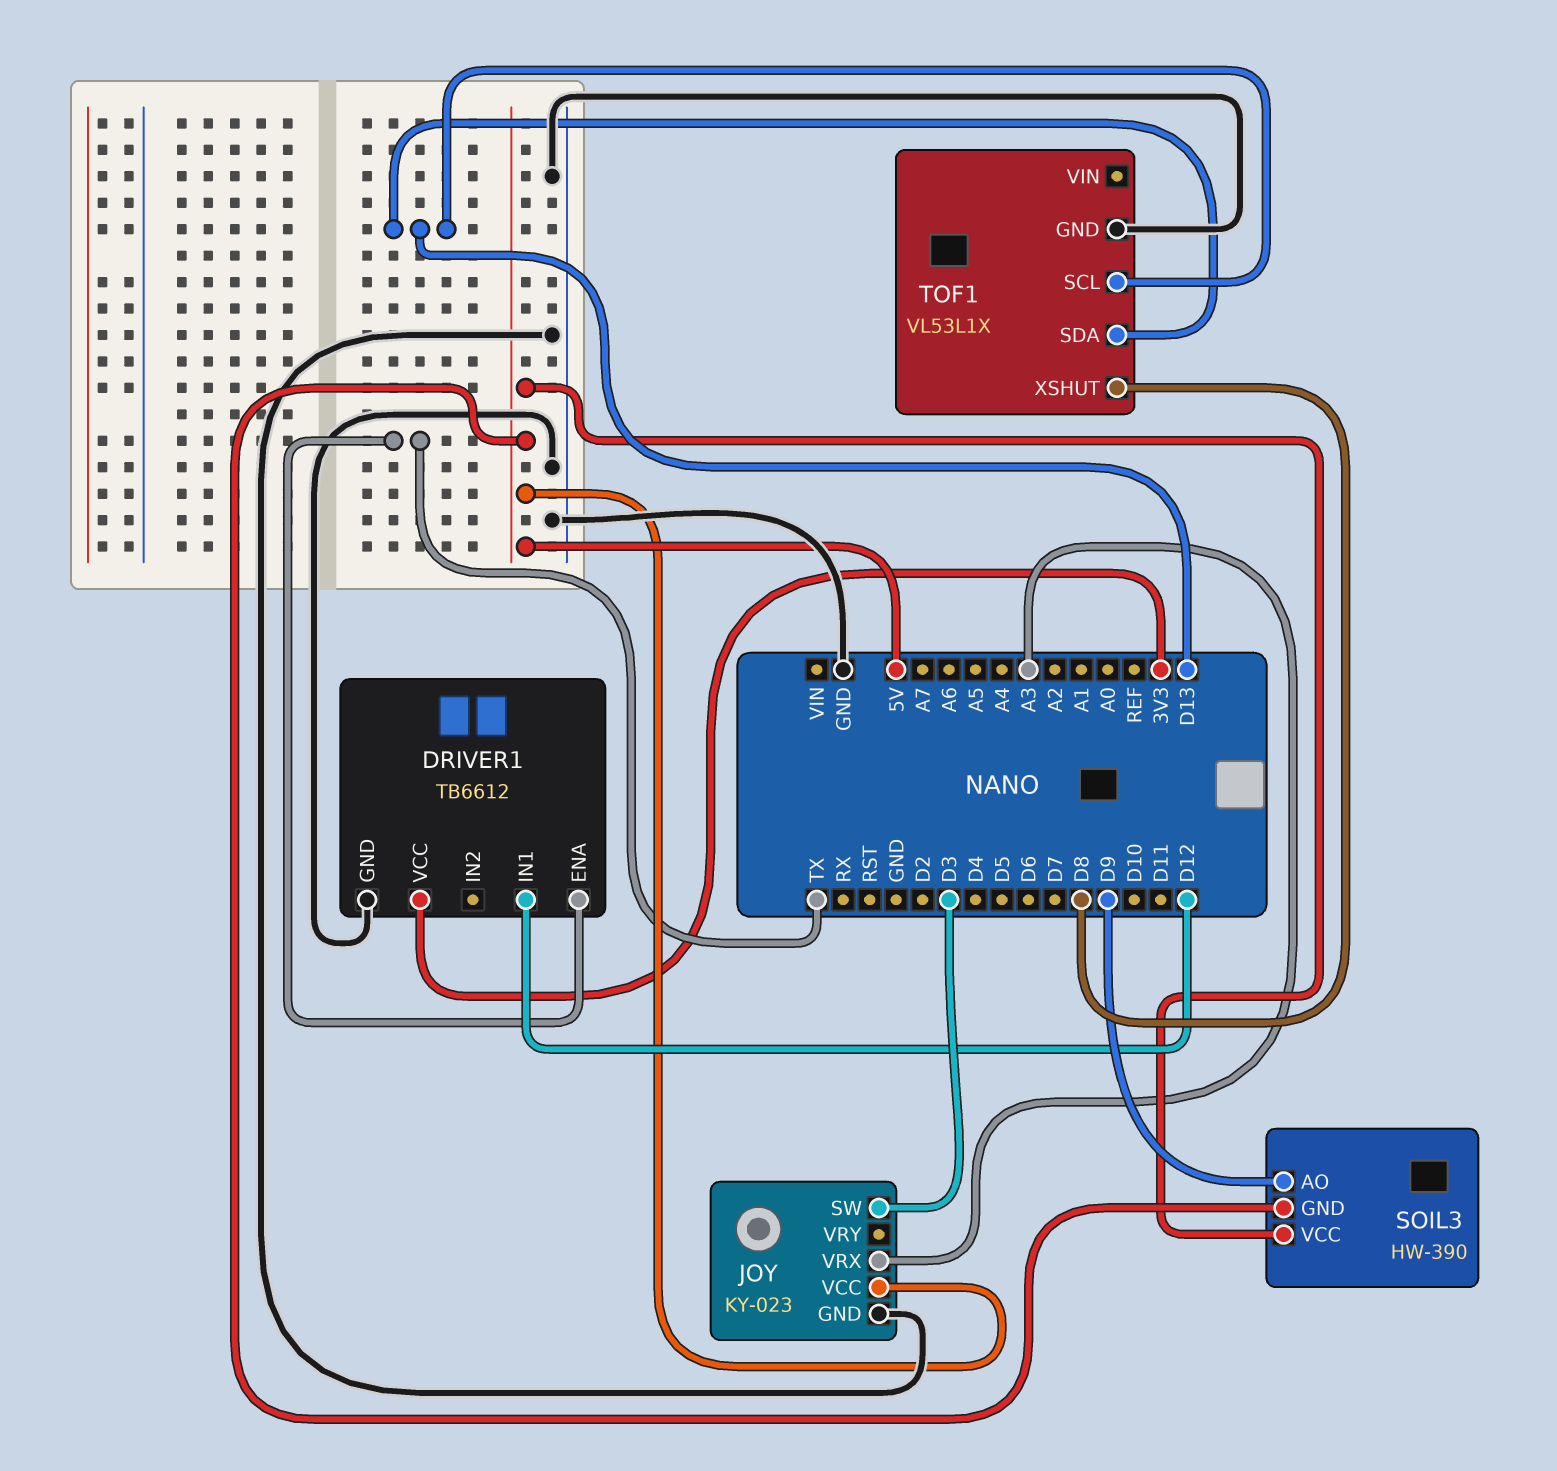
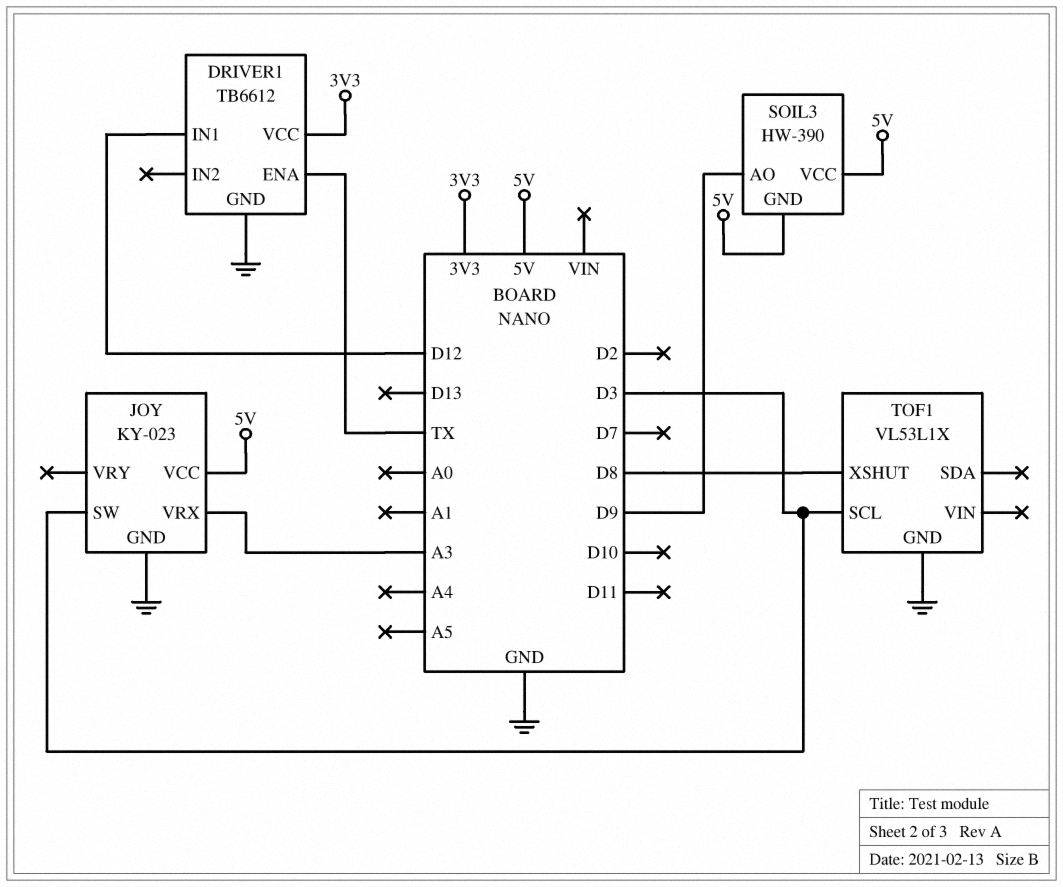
TOF1 pin SCL: D13 -> D3
TOF1 pin SDA: D13 -> none

